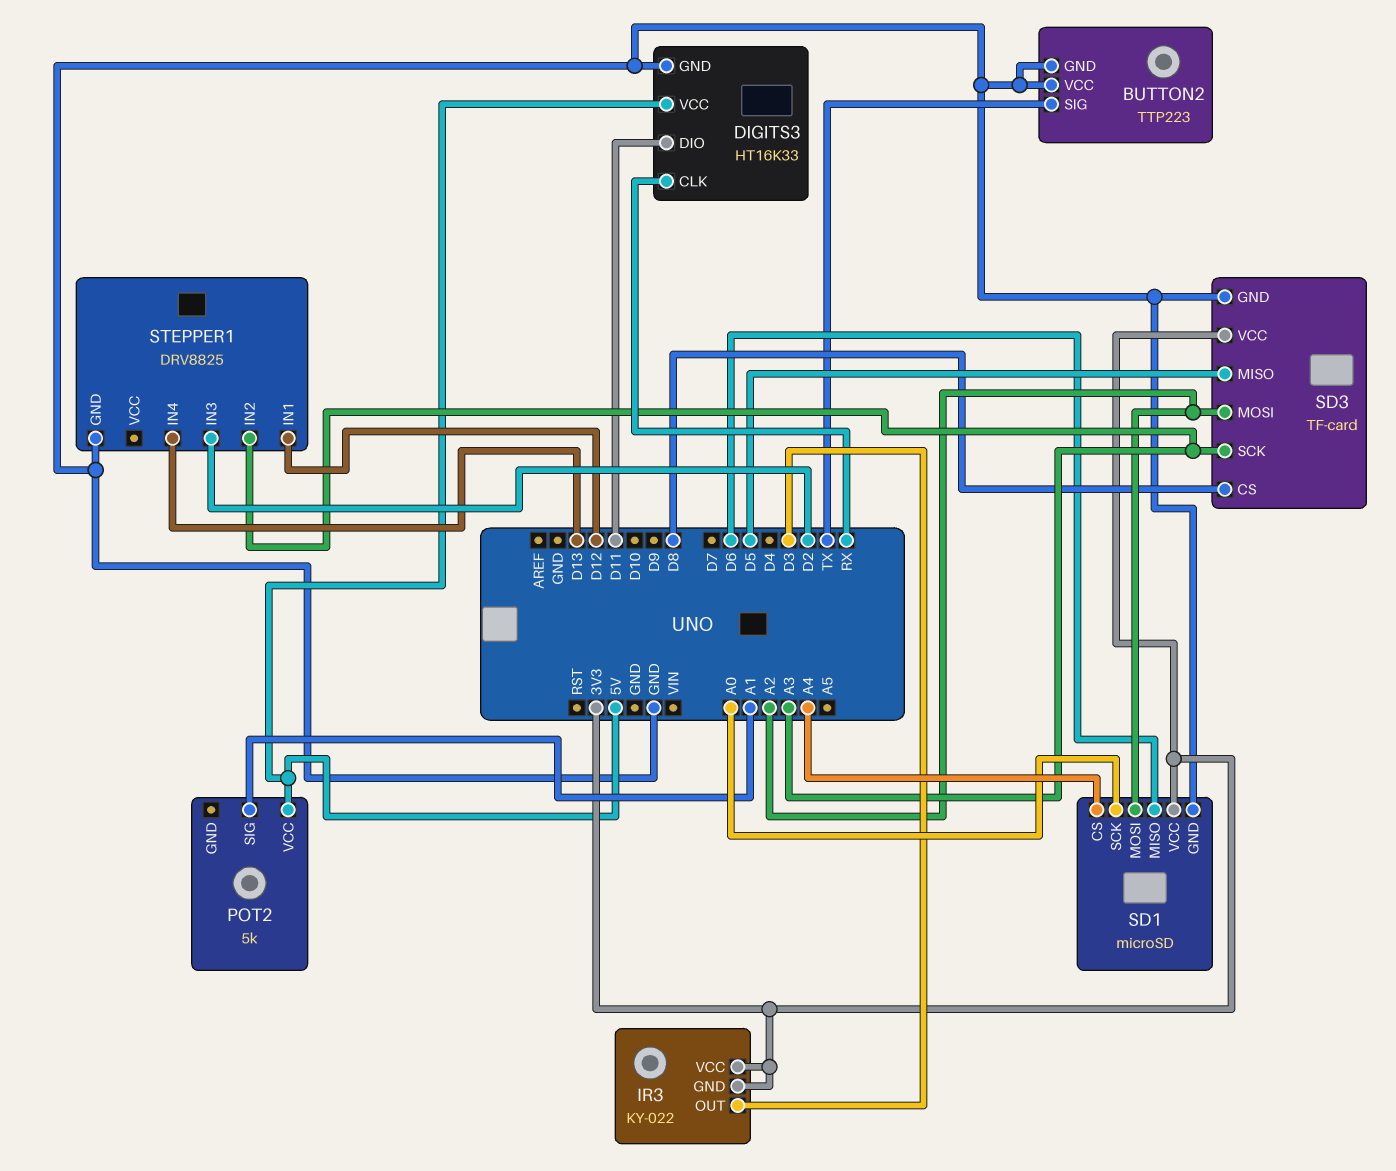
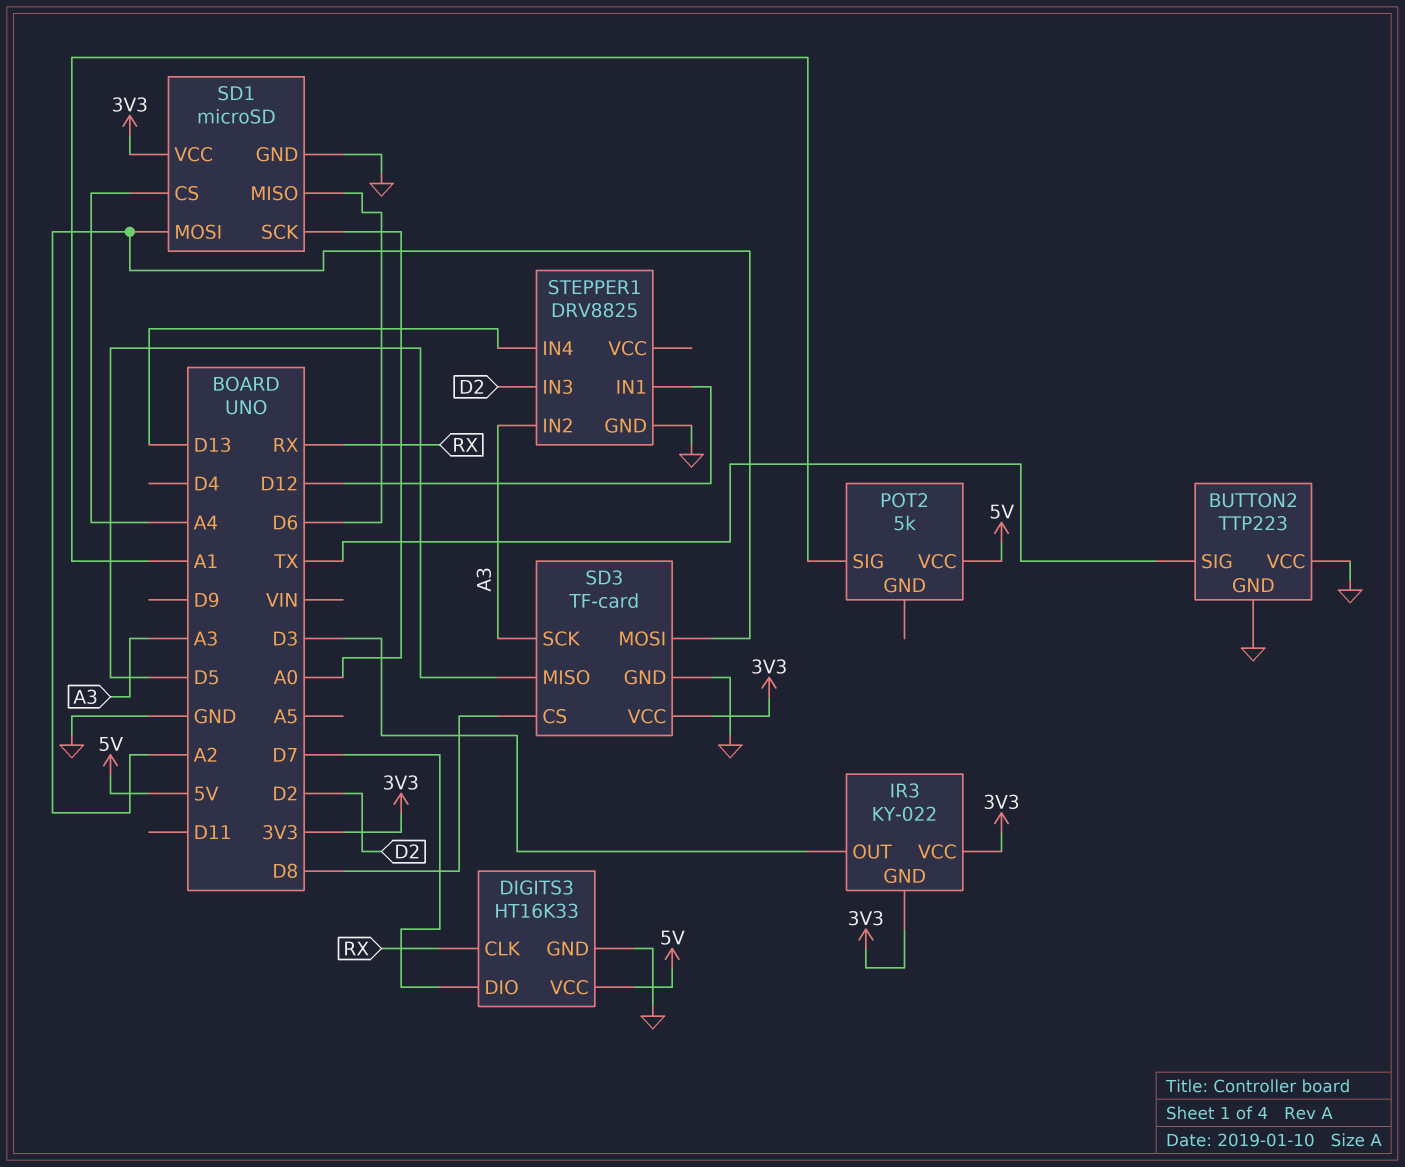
DIGITS3 pin DIO: D11 -> D7

